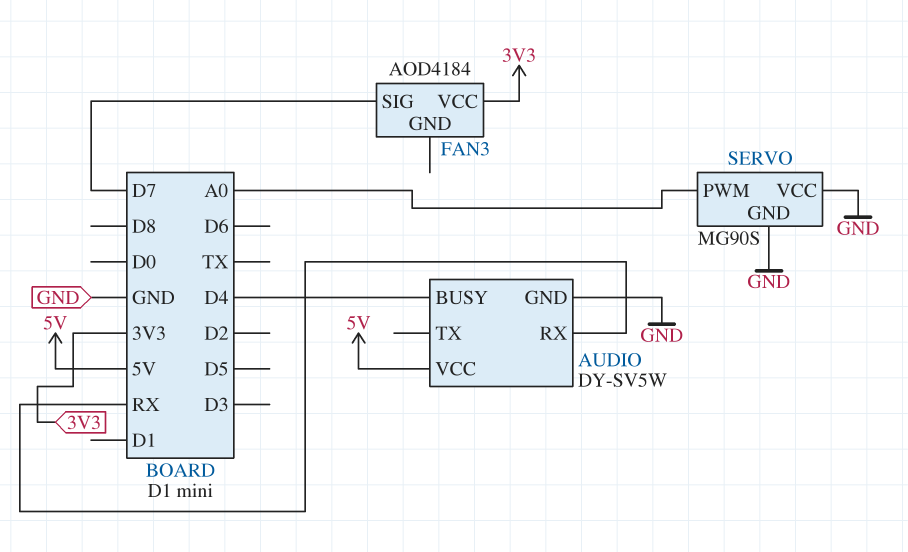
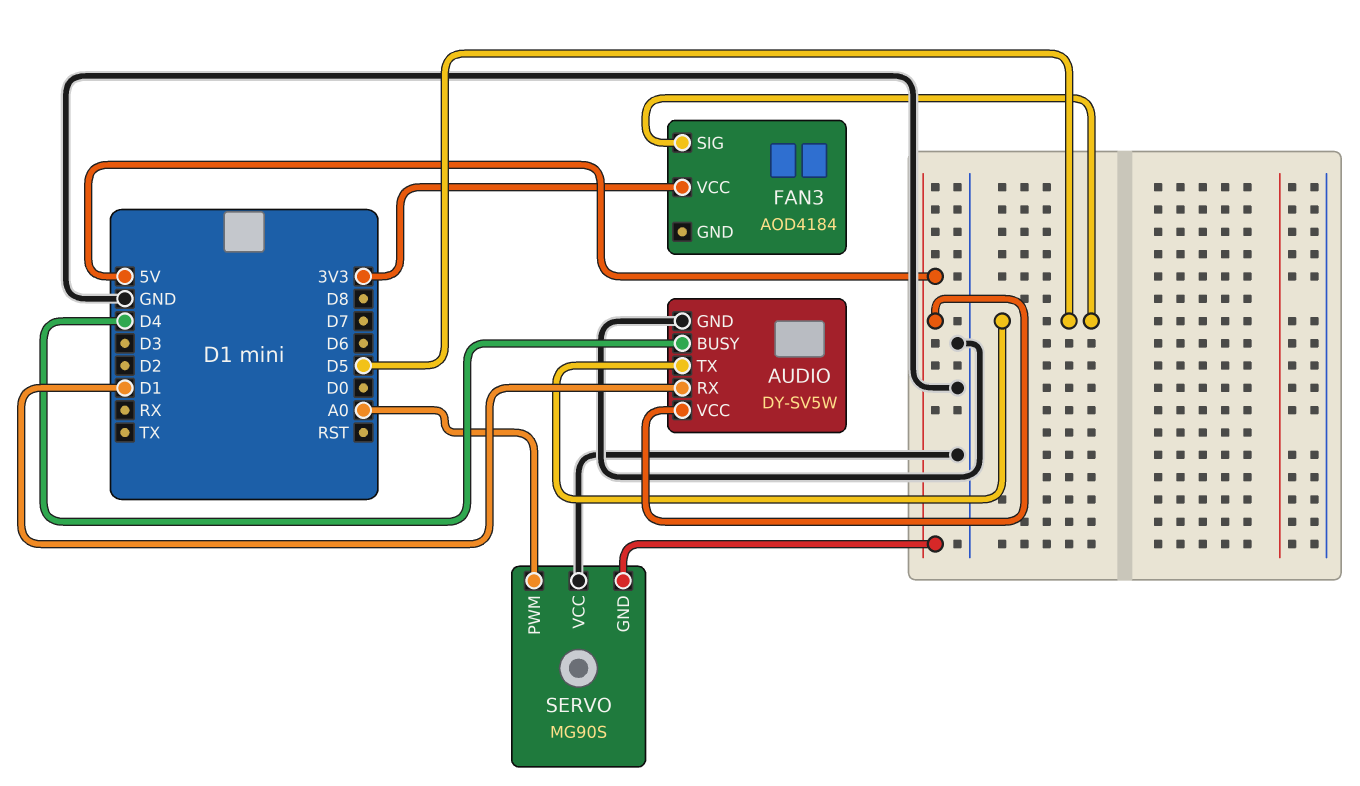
AUDIO pin RX: RX -> D1
AUDIO pin TX: none -> D5
FAN3 pin SIG: D7 -> D5
SERVO pin GND: GND -> 5V

